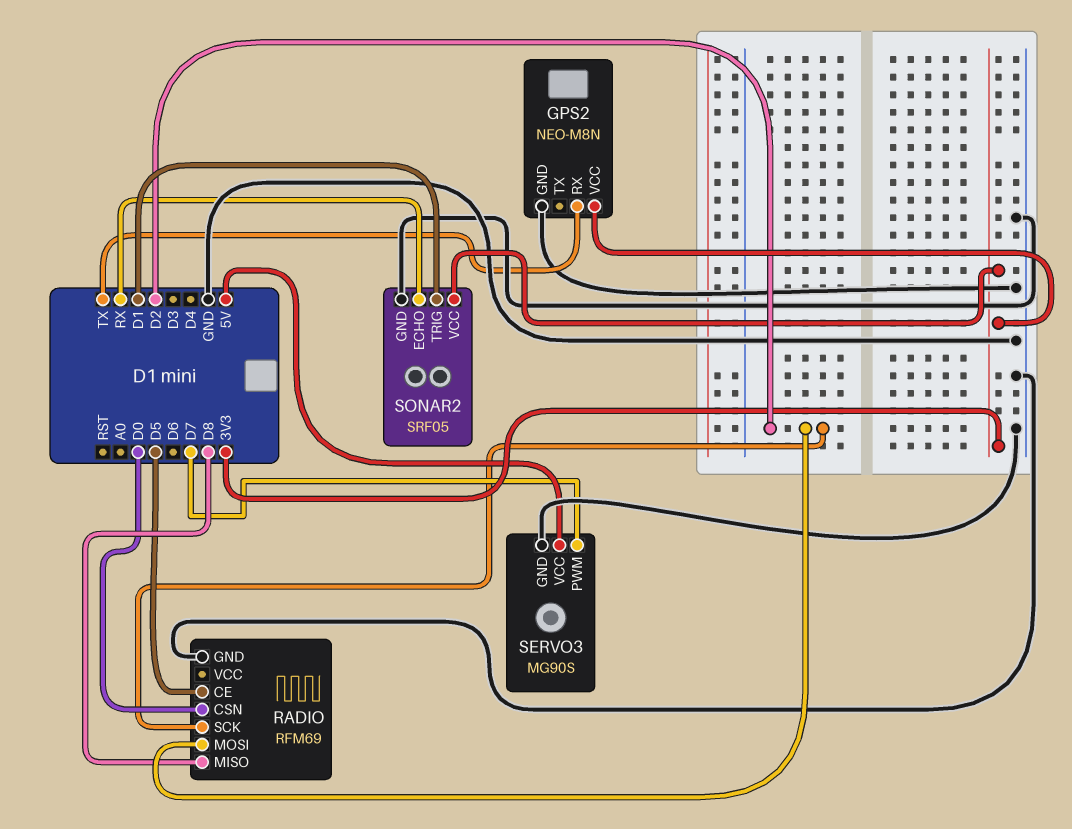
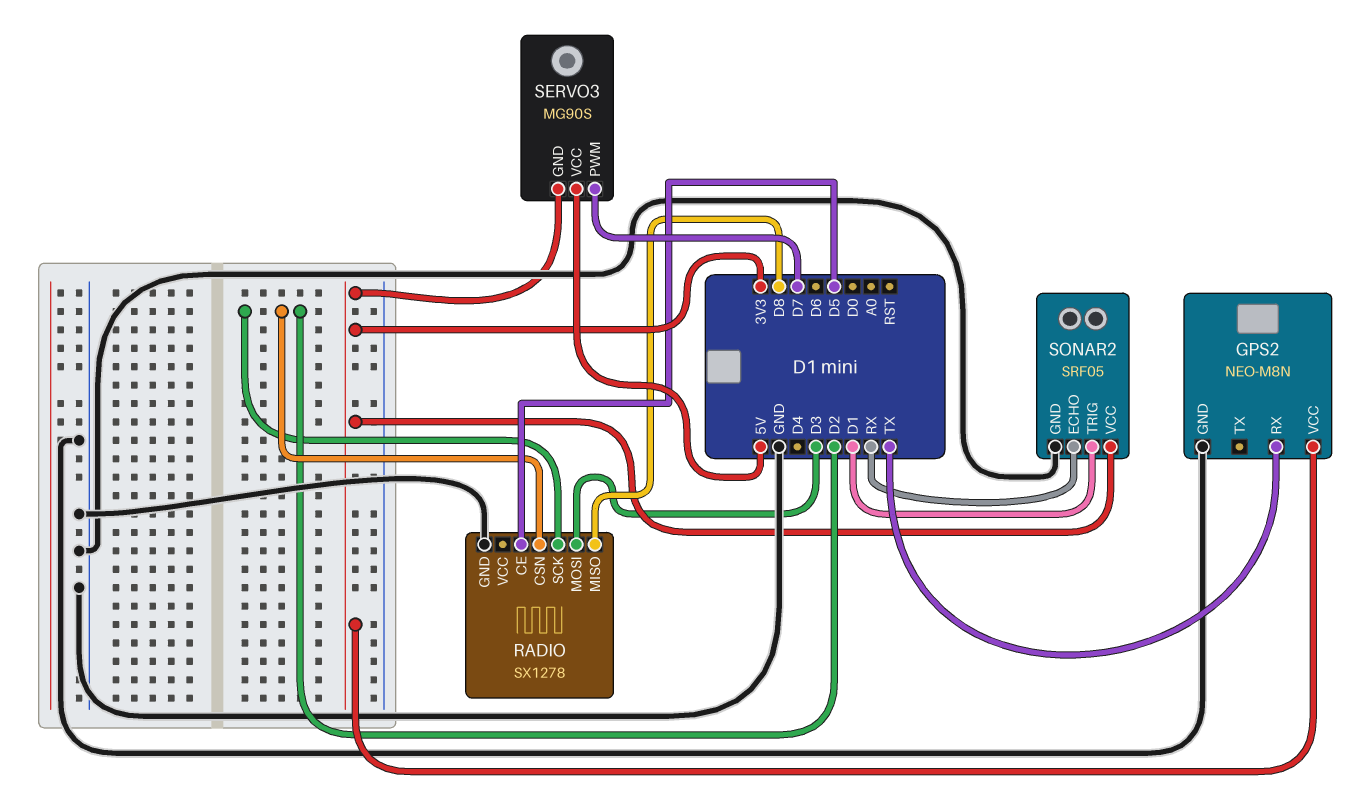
RADIO: RFM69 -> SX1278
RADIO pin CSN: D0 -> D2
RADIO pin MOSI: D2 -> D3
SERVO3 pin GND: GND -> 3V3

